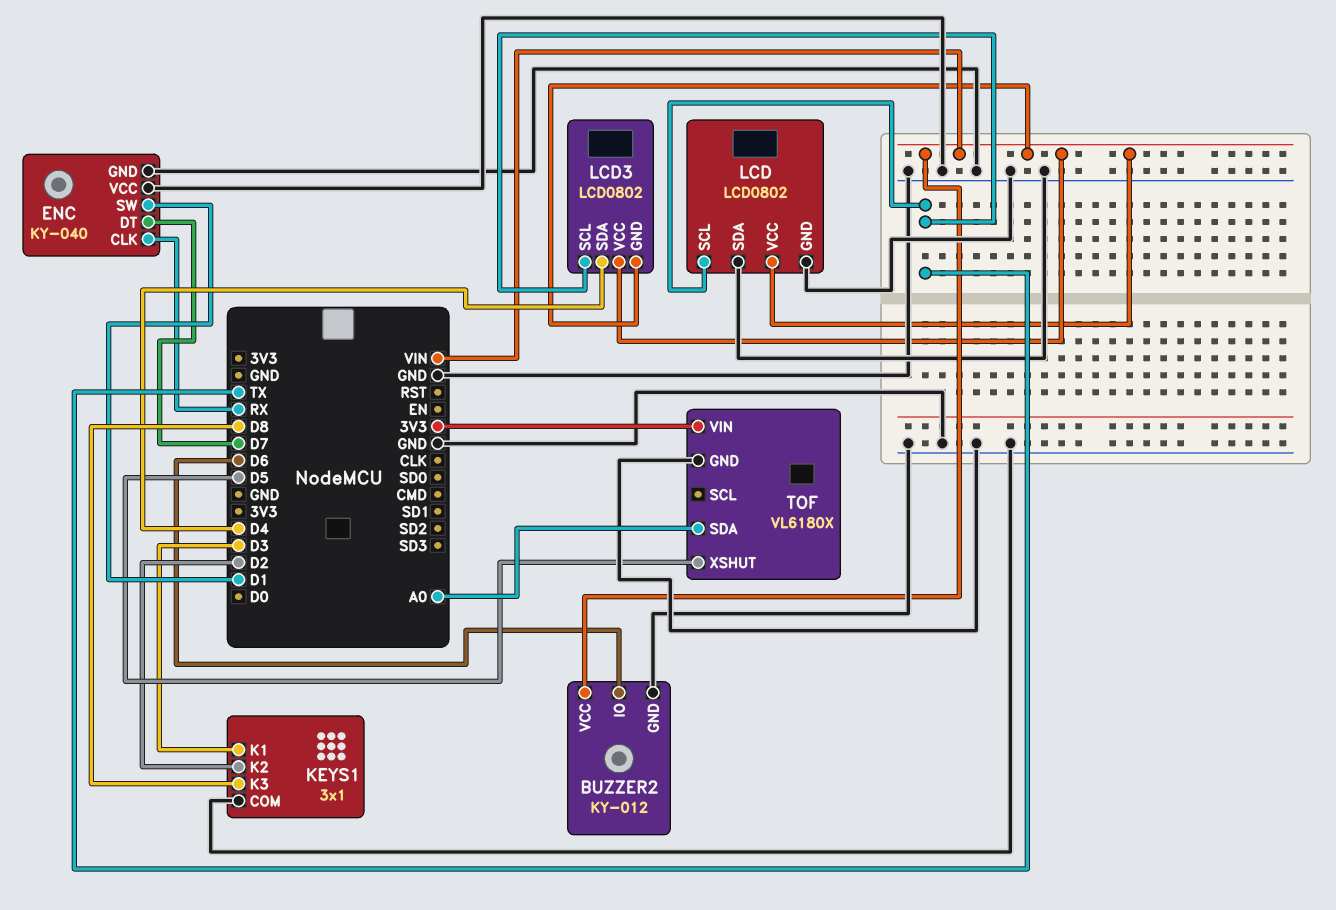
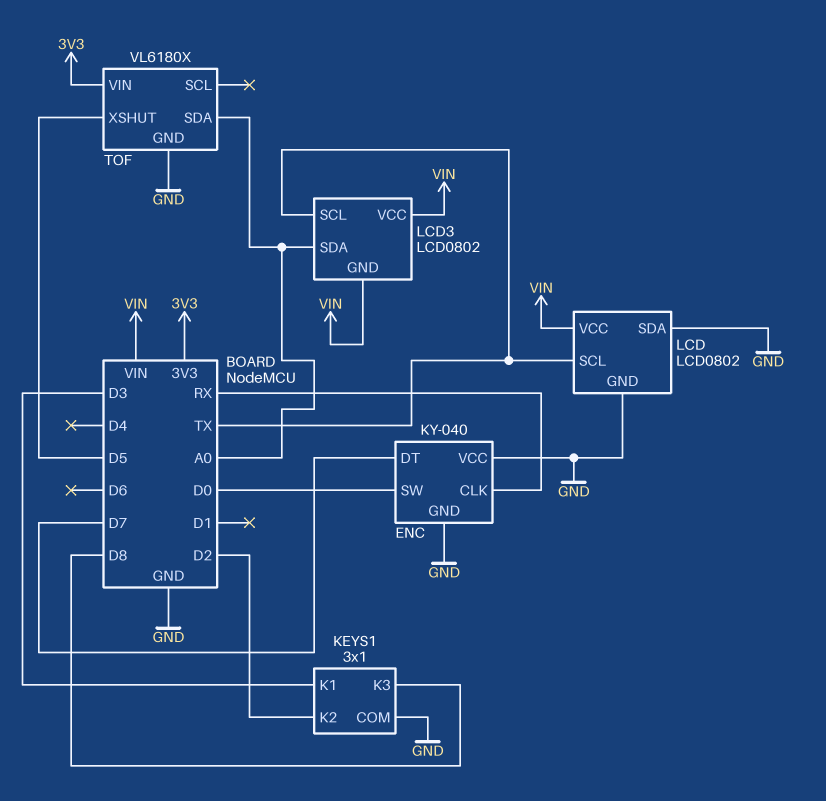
BUZZER2: KY-012 -> none
BUZZER2 pin GND: GND -> none
BUZZER2 pin IO: D6 -> none
BUZZER2 pin VCC: VIN -> none
ENC pin SW: D1 -> D0
LCD3 pin SDA: D4 -> A0

